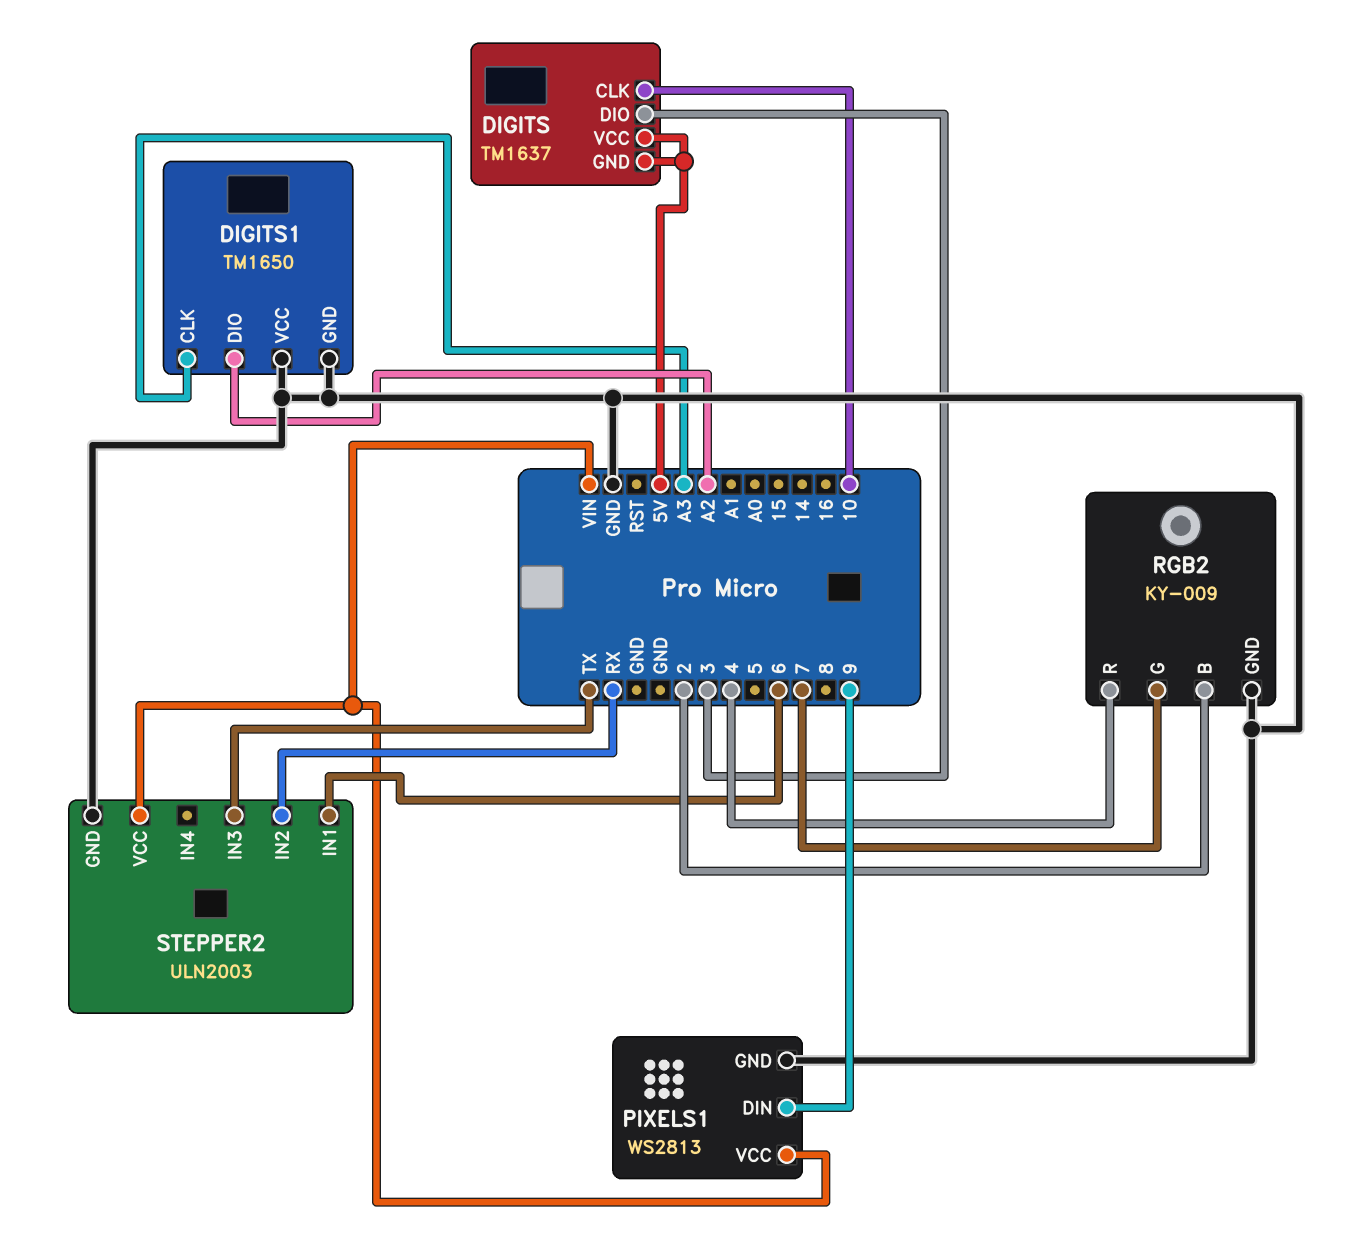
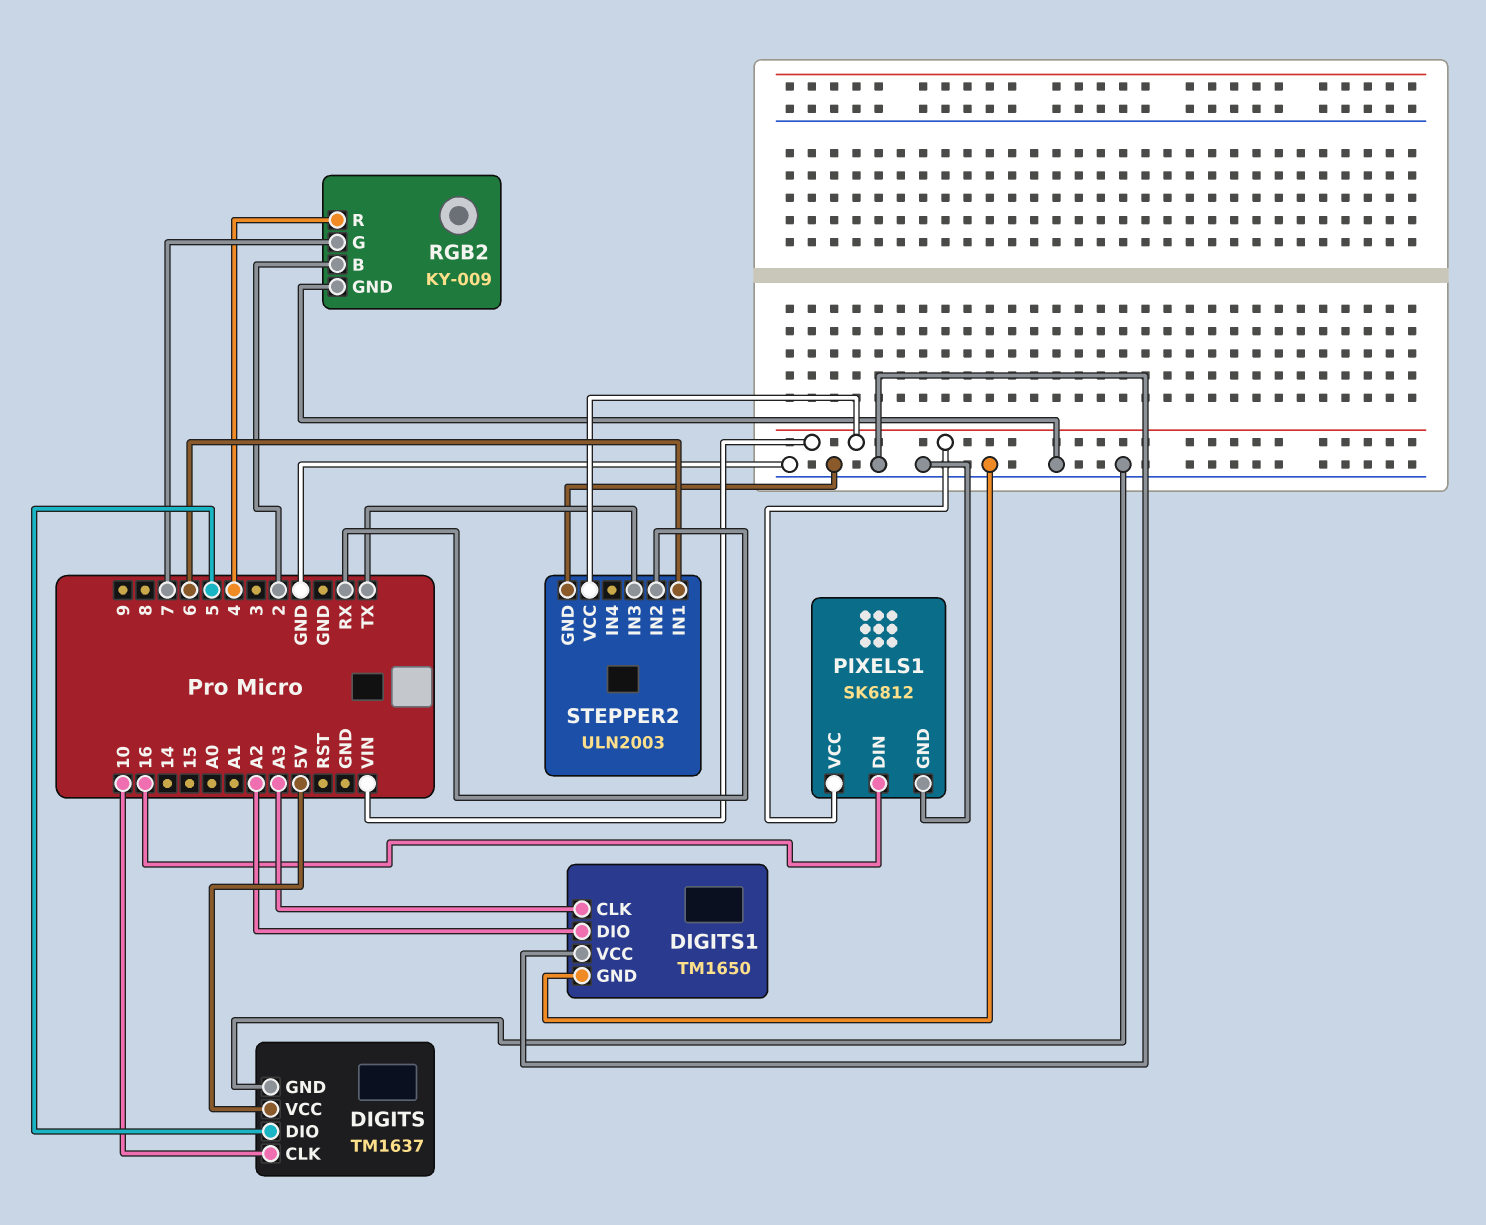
DIGITS pin DIO: 3 -> 5
DIGITS pin GND: 5V -> GND
PIXELS1: WS2813 -> SK6812
PIXELS1 pin DIN: 9 -> 16

